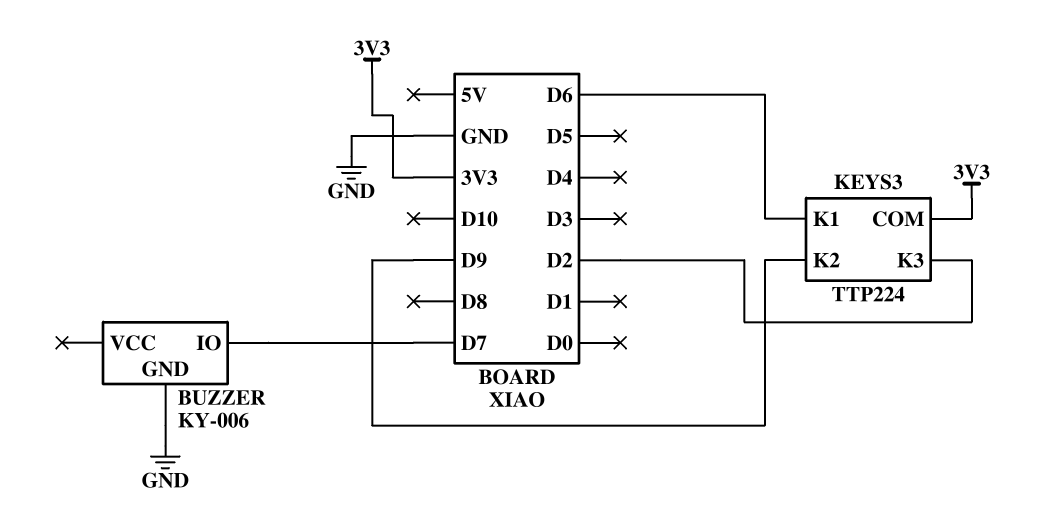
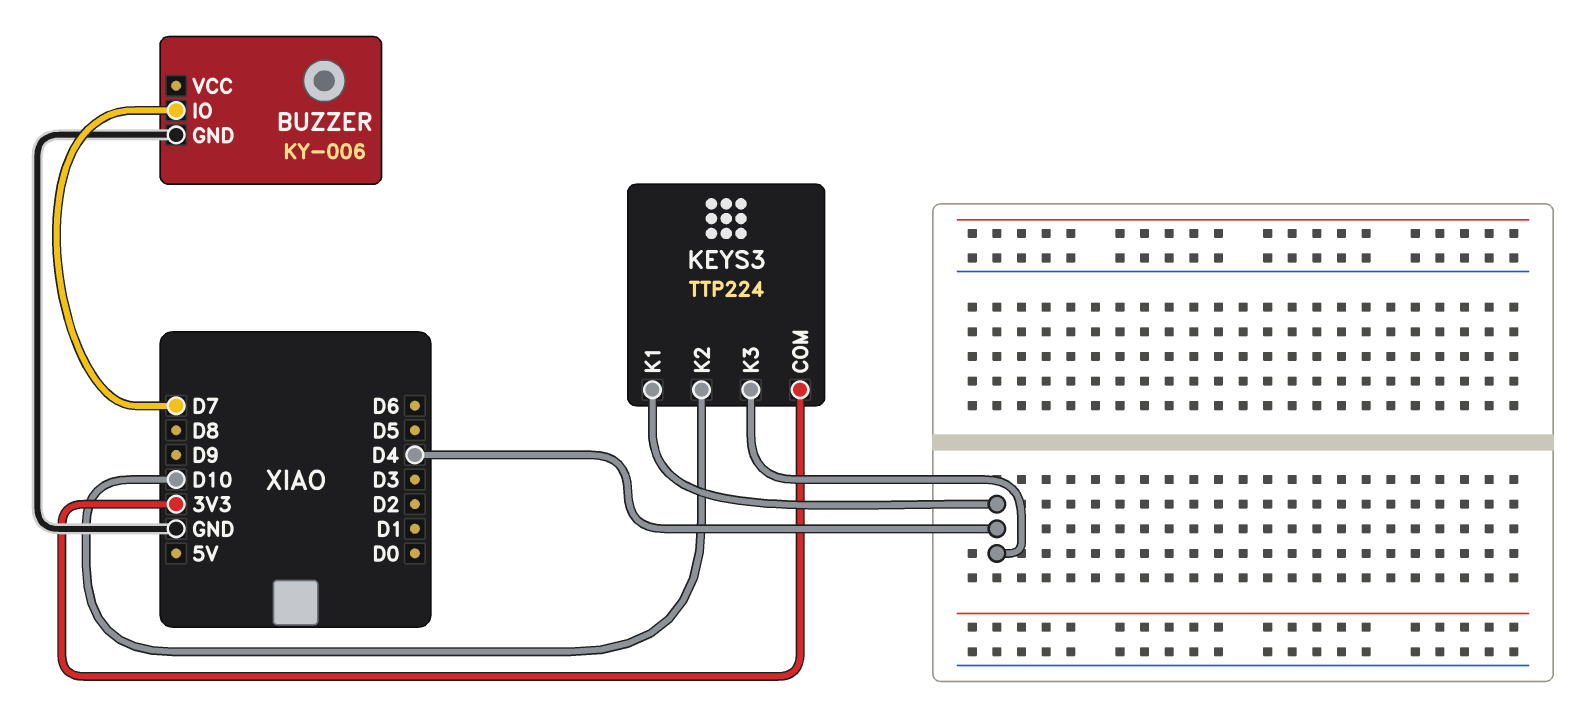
KEYS3 pin K1: D6 -> D4
KEYS3 pin K2: D9 -> D10
KEYS3 pin K3: D2 -> D4

